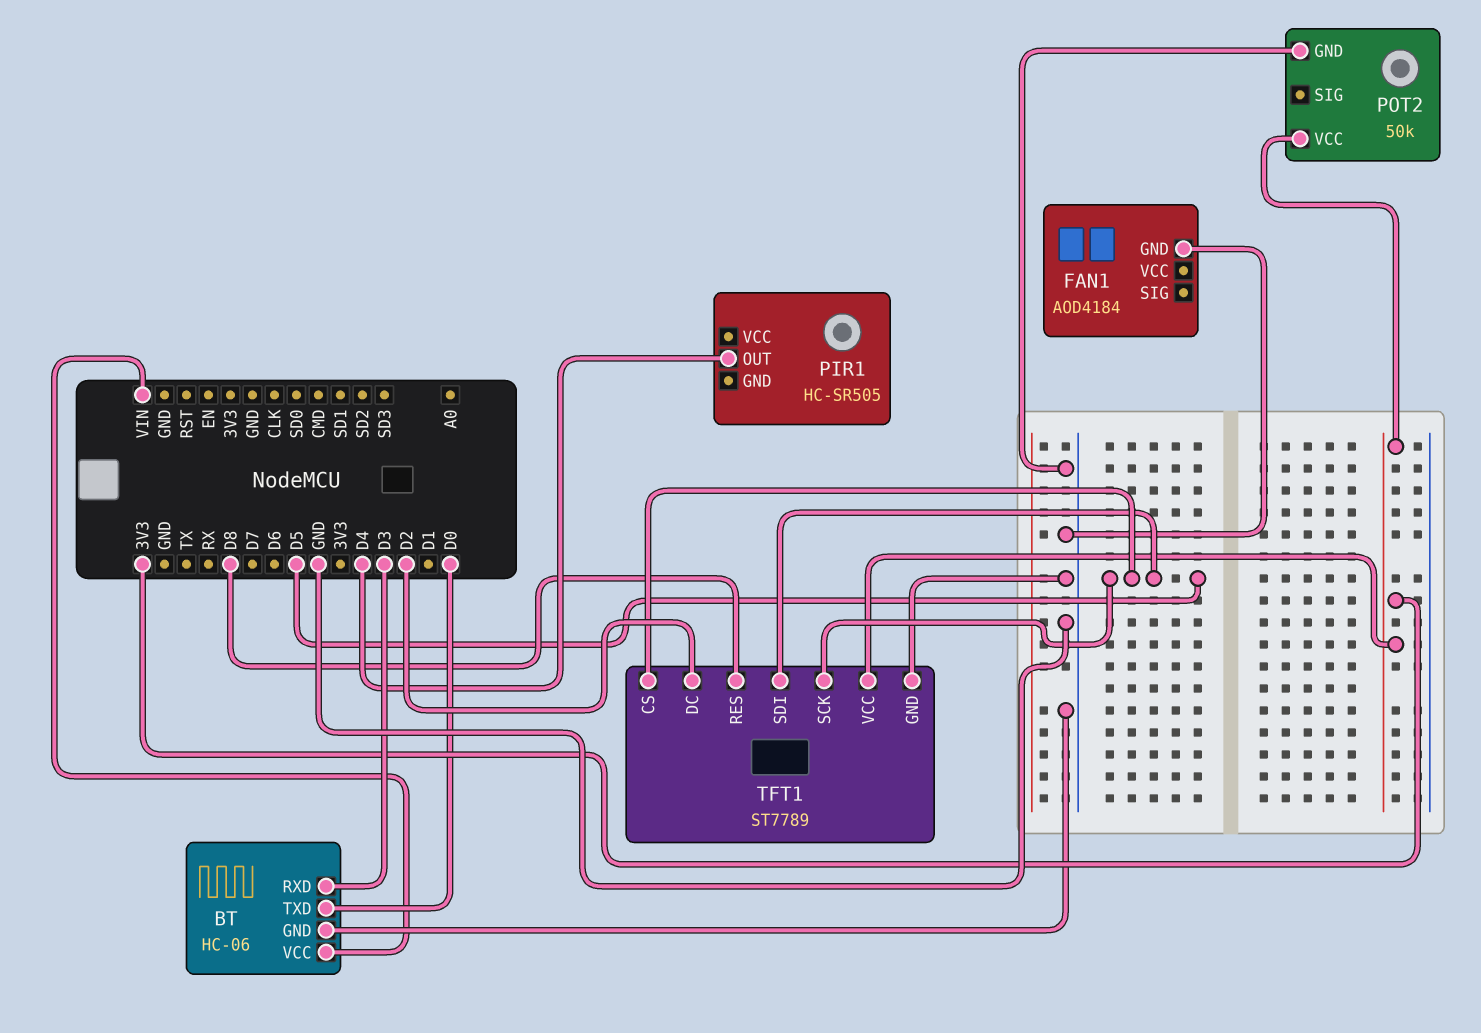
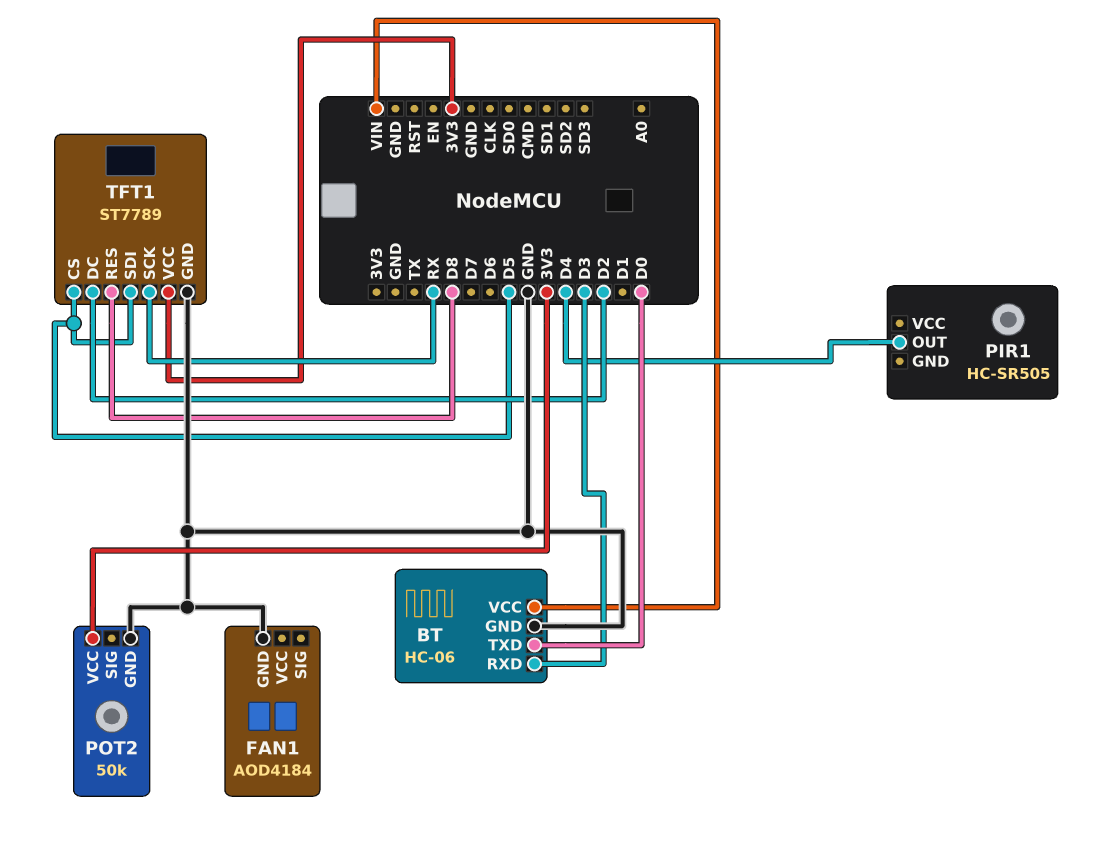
TFT1 pin SCK: D5 -> RX

